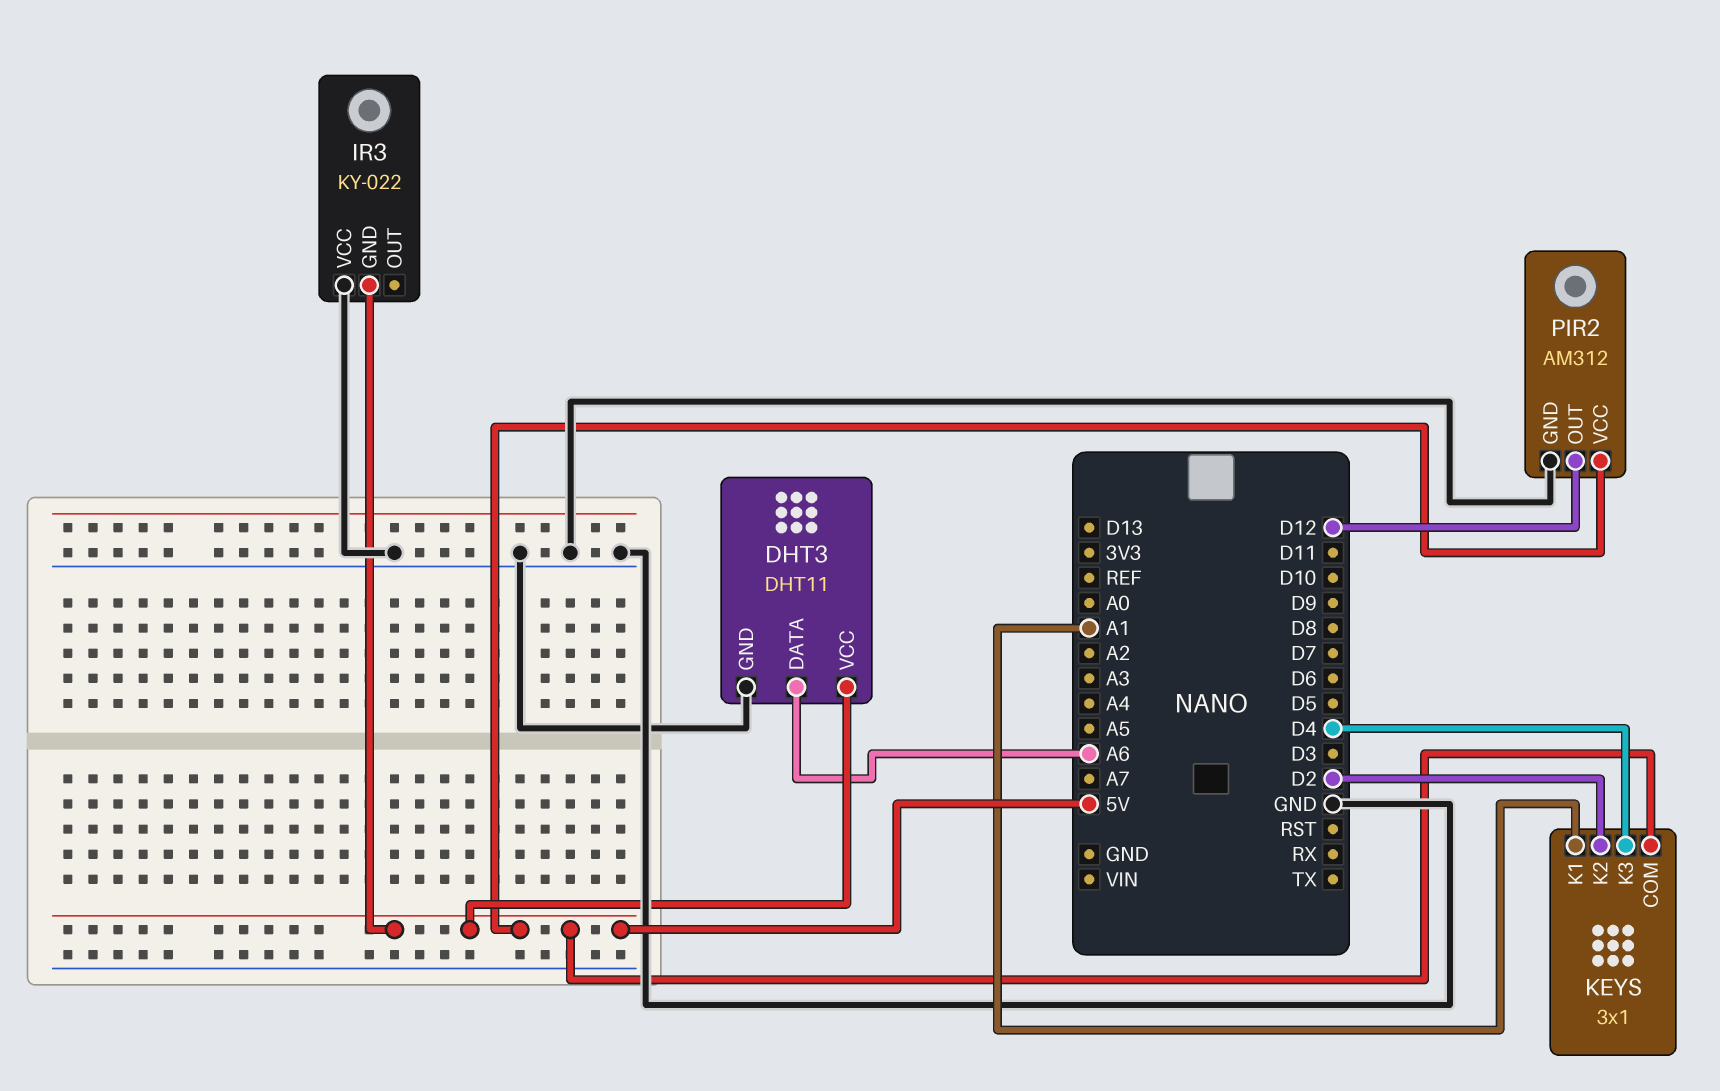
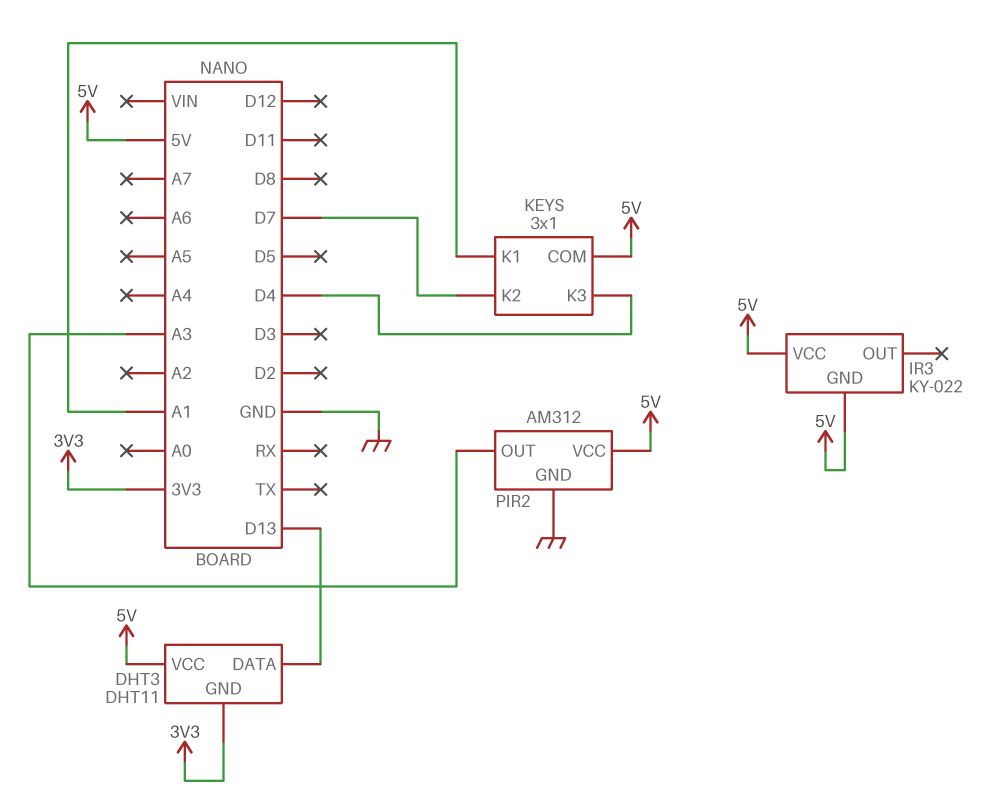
DHT3 pin DATA: A6 -> D13
DHT3 pin GND: GND -> 3V3
IR3 pin VCC: GND -> 5V
KEYS pin K2: D2 -> D7
PIR2 pin OUT: D12 -> A3

